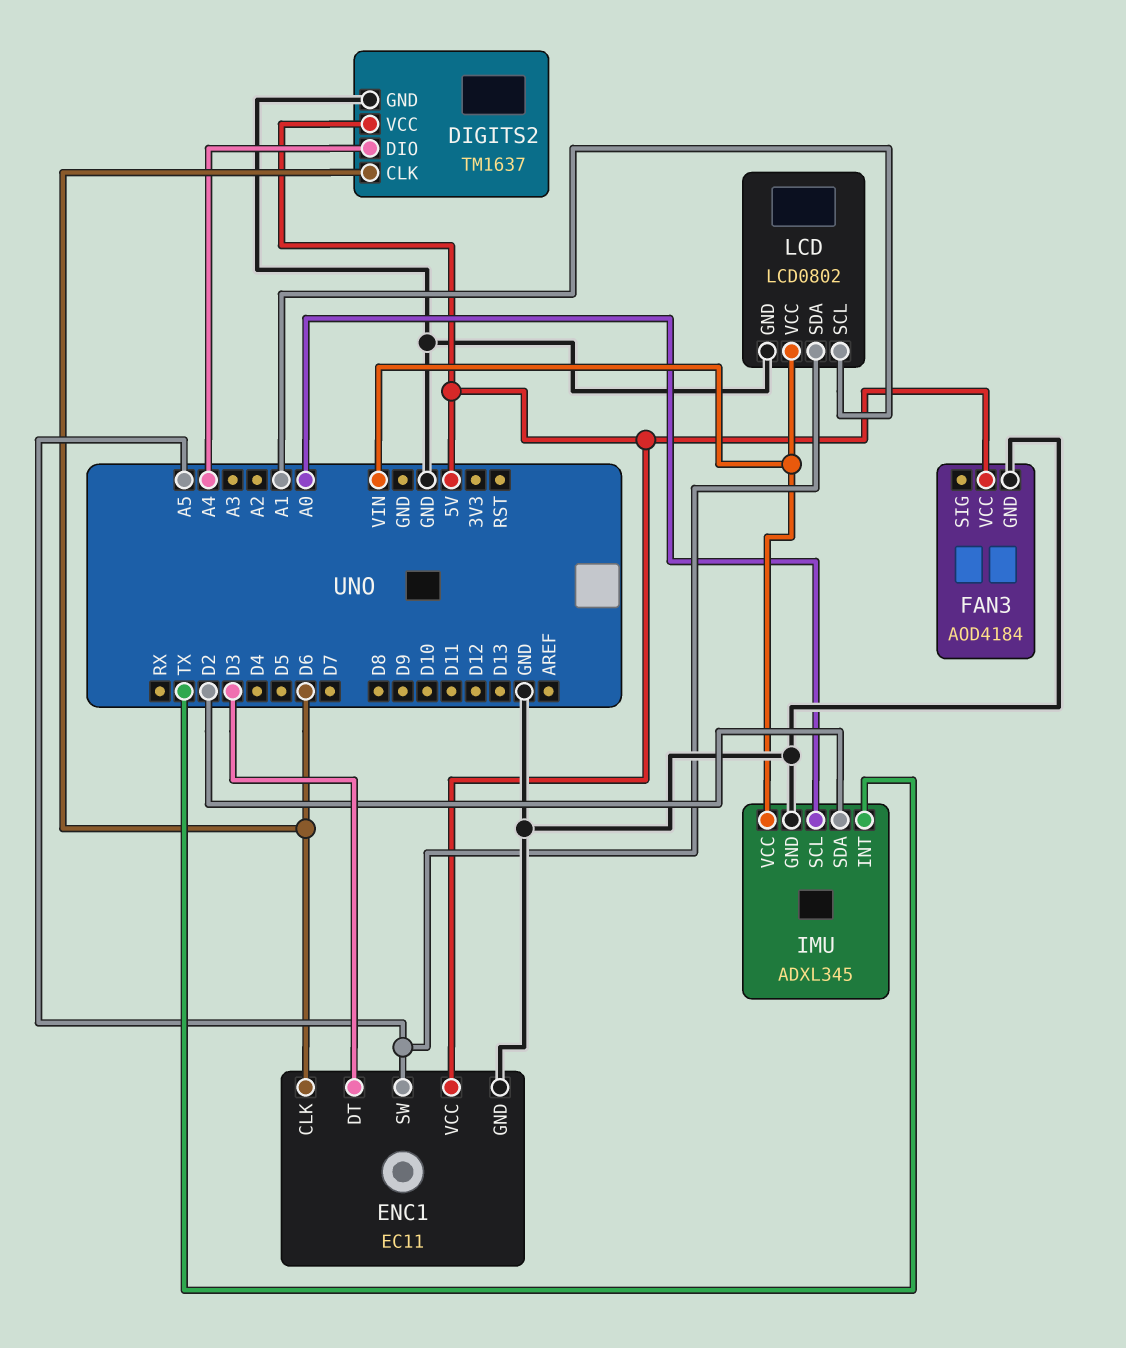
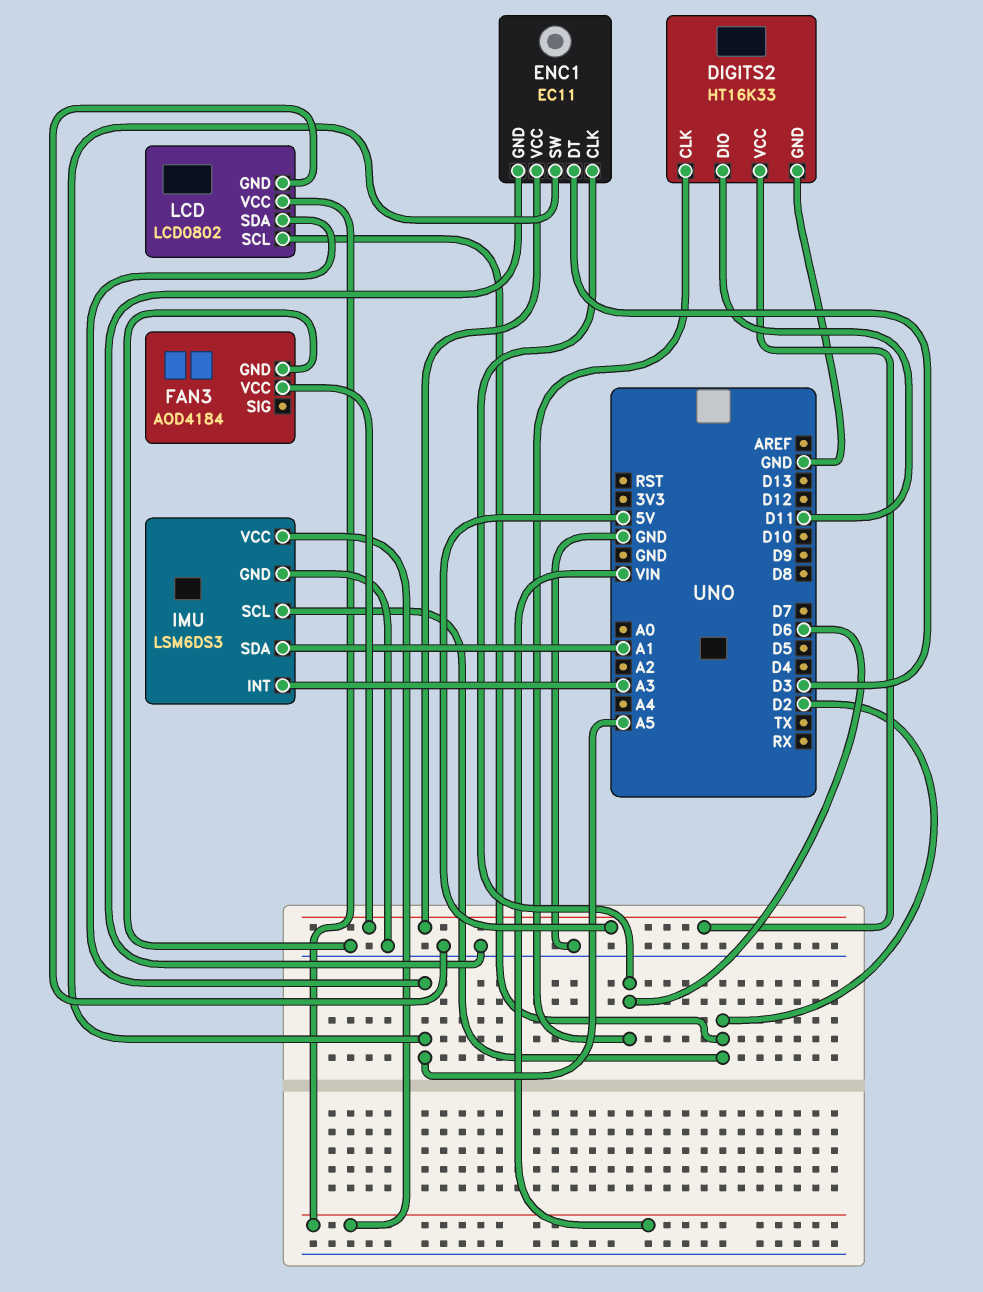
DIGITS2: TM1637 -> HT16K33
DIGITS2 pin DIO: A4 -> D11
IMU: ADXL345 -> LSM6DS3
IMU pin INT: TX -> A3
IMU pin SCL: A0 -> D2
IMU pin SDA: D2 -> A1
LCD pin SCL: A1 -> D2

